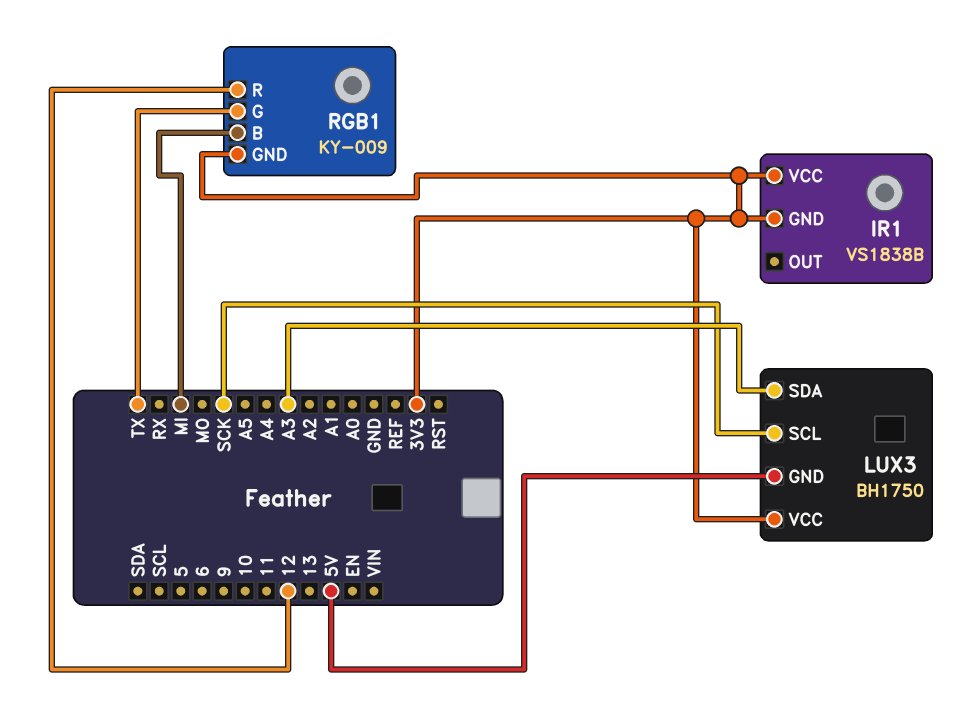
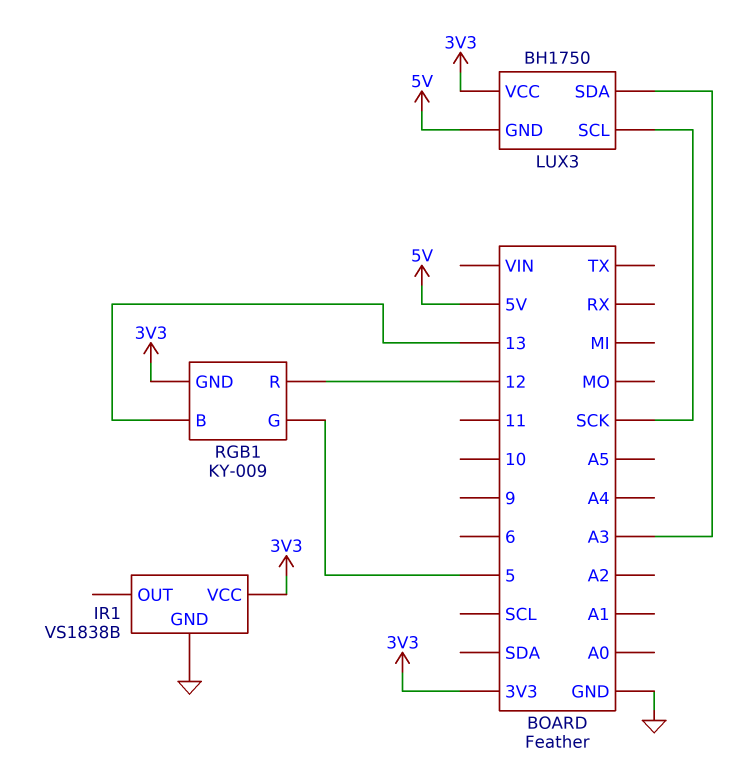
IR1 pin GND: 3V3 -> GND
RGB1 pin B: MI -> 13
RGB1 pin G: TX -> 5

